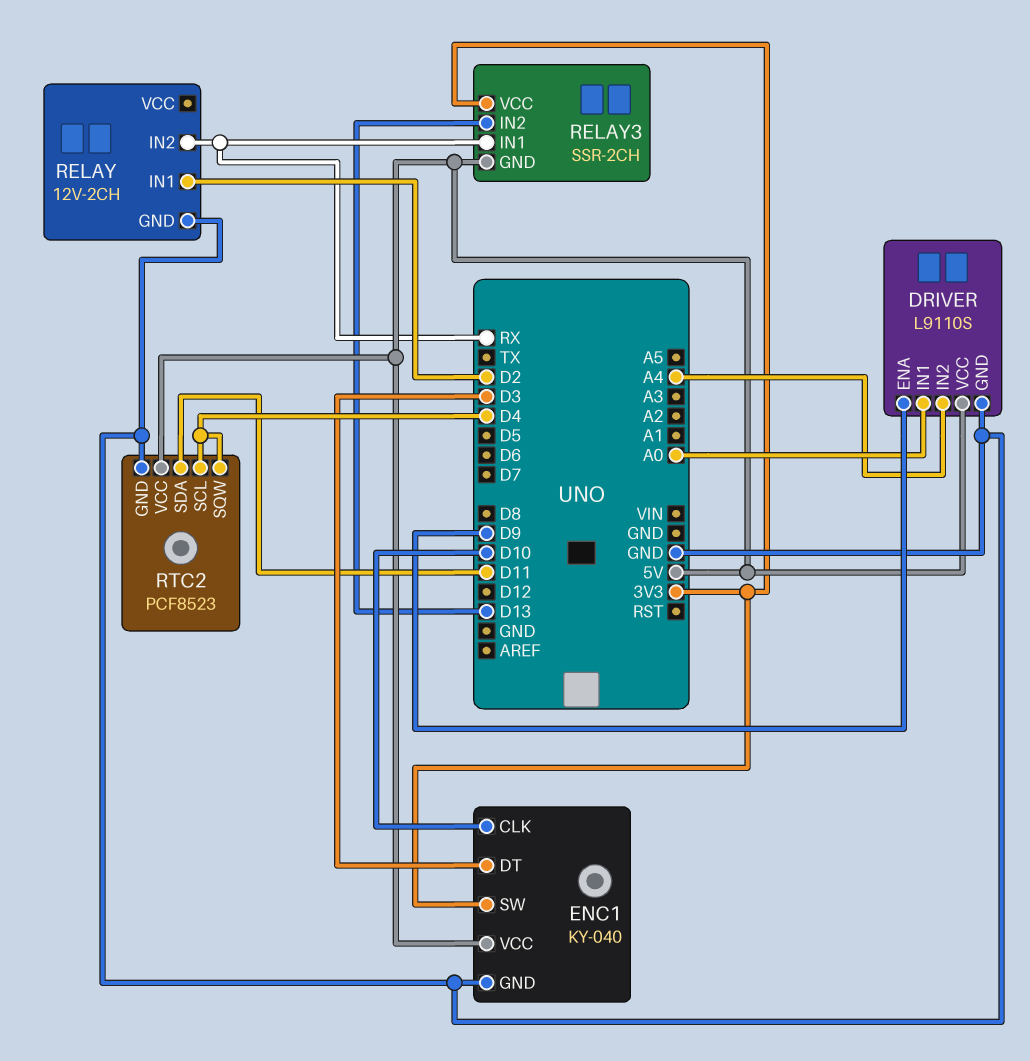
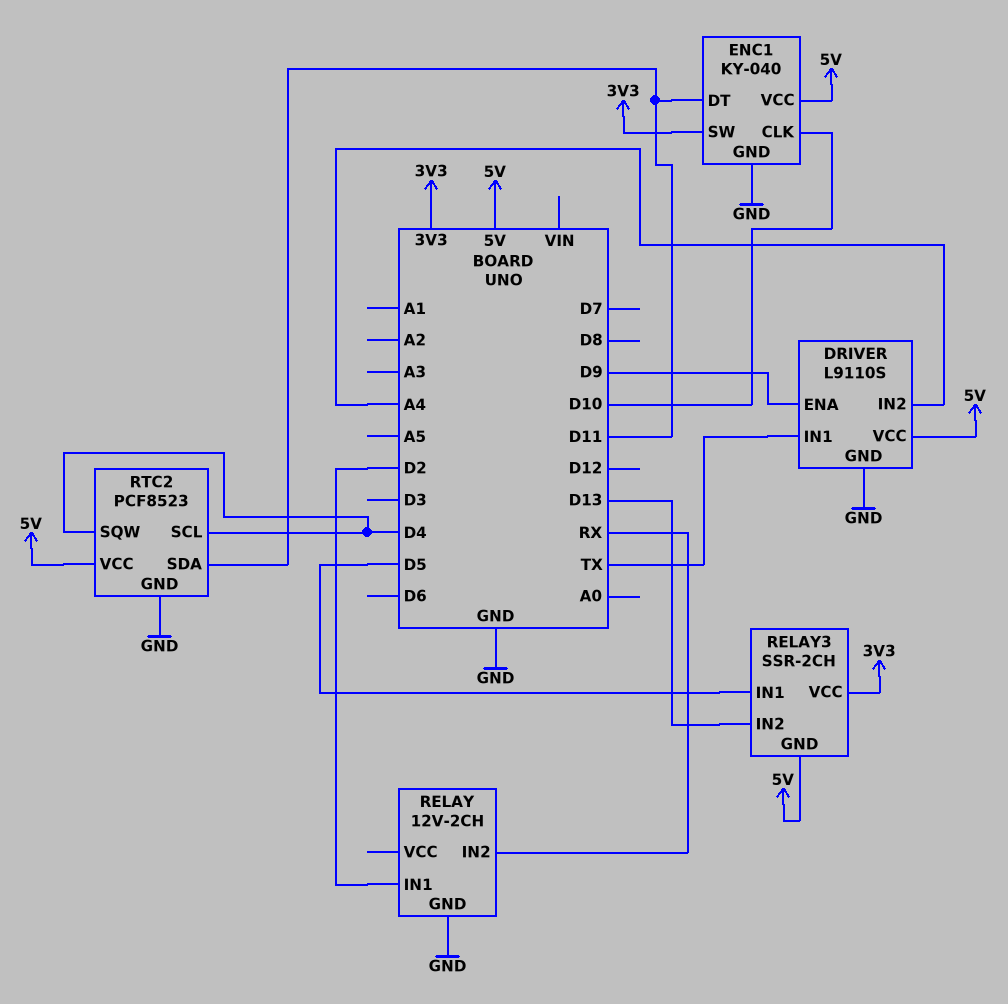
DRIVER pin IN1: A0 -> TX
ENC1 pin DT: D3 -> D11
RELAY3 pin IN1: RX -> D5

